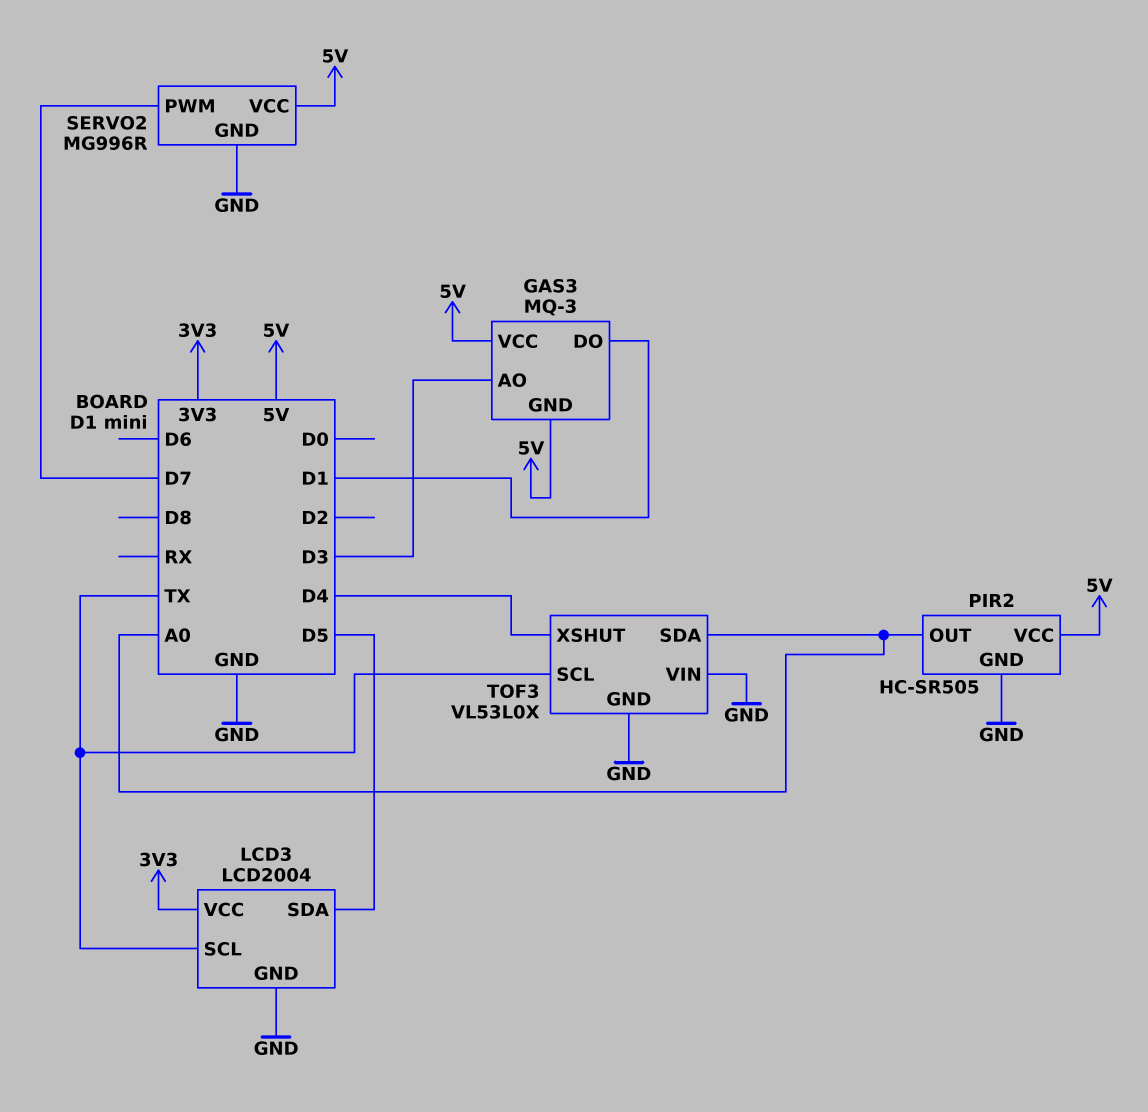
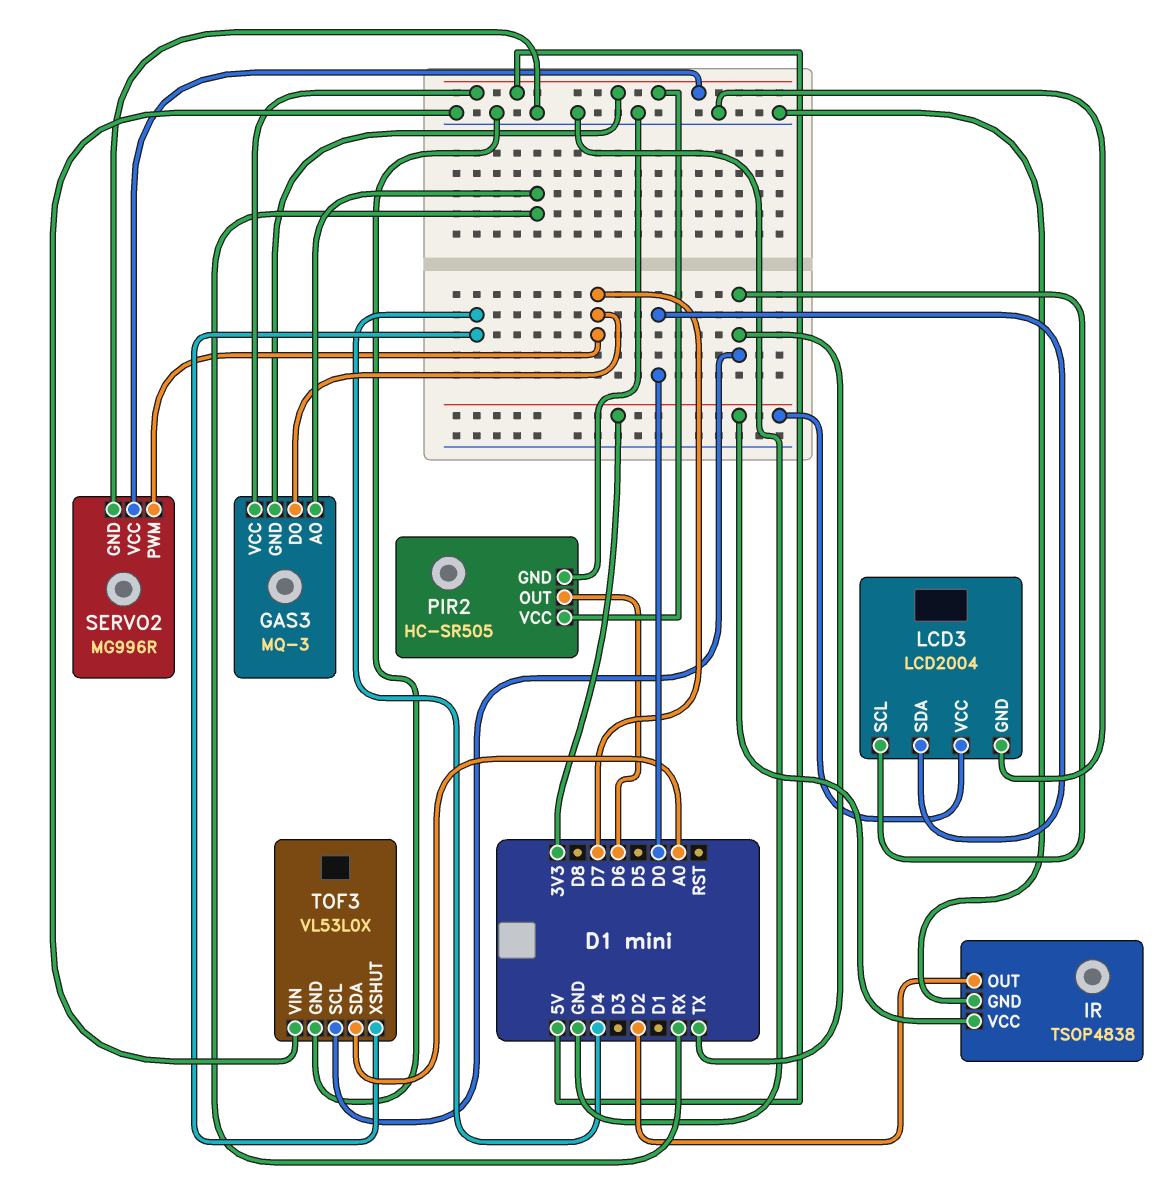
GAS3 pin AO: D3 -> RX
GAS3 pin DO: D1 -> D7
IR: none -> TSOP4838
IR pin GND: none -> GND
IR pin OUT: none -> D2
IR pin VCC: none -> 3V3
LCD3 pin SDA: D5 -> D0
PIR2 pin OUT: A0 -> D6

